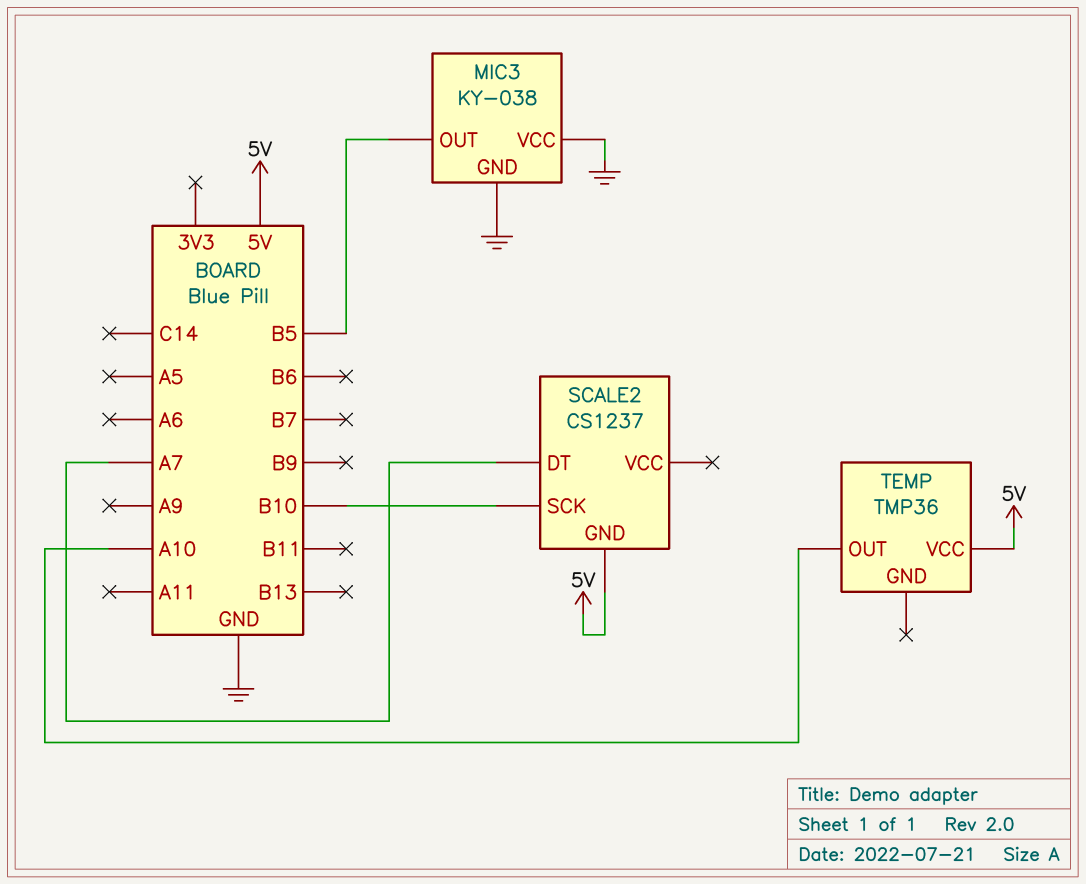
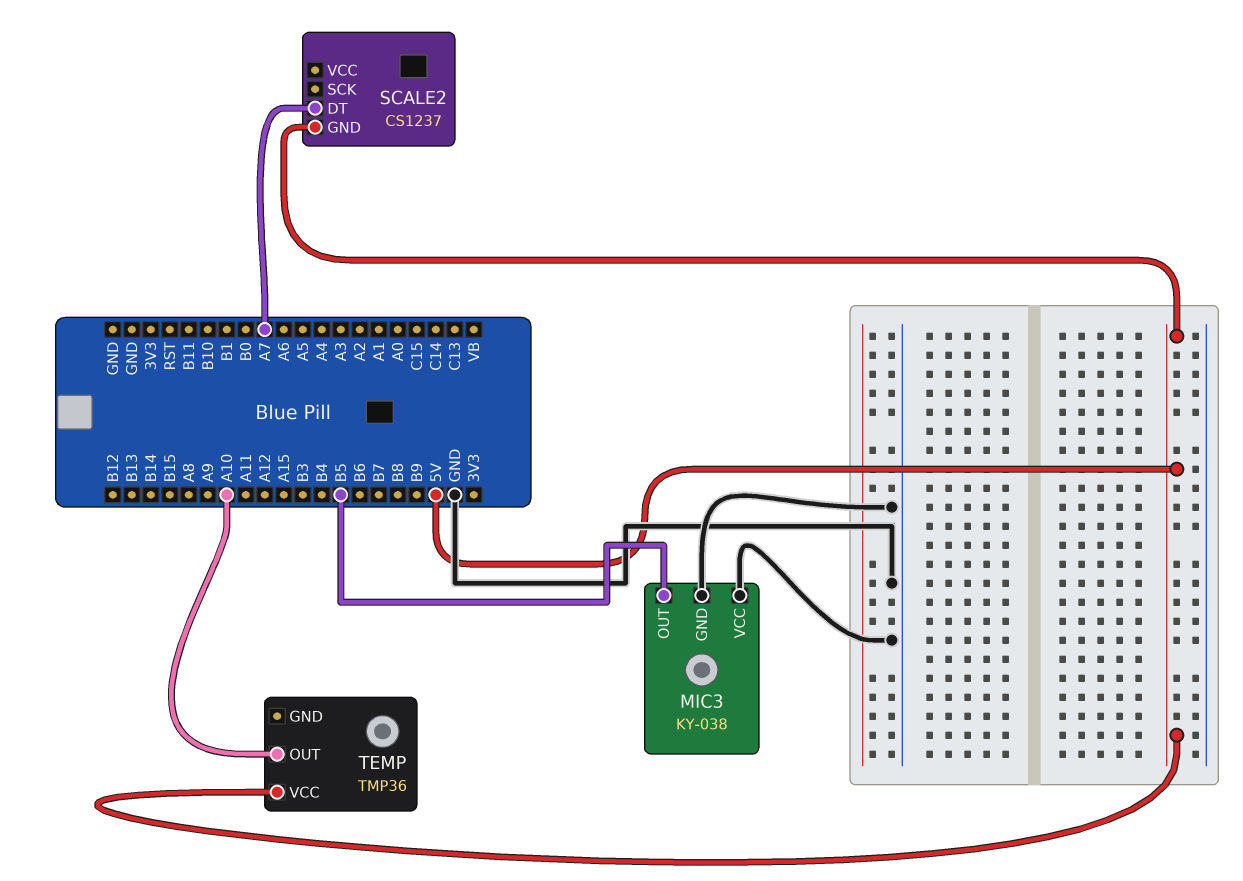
SCALE2 pin SCK: B10 -> none

